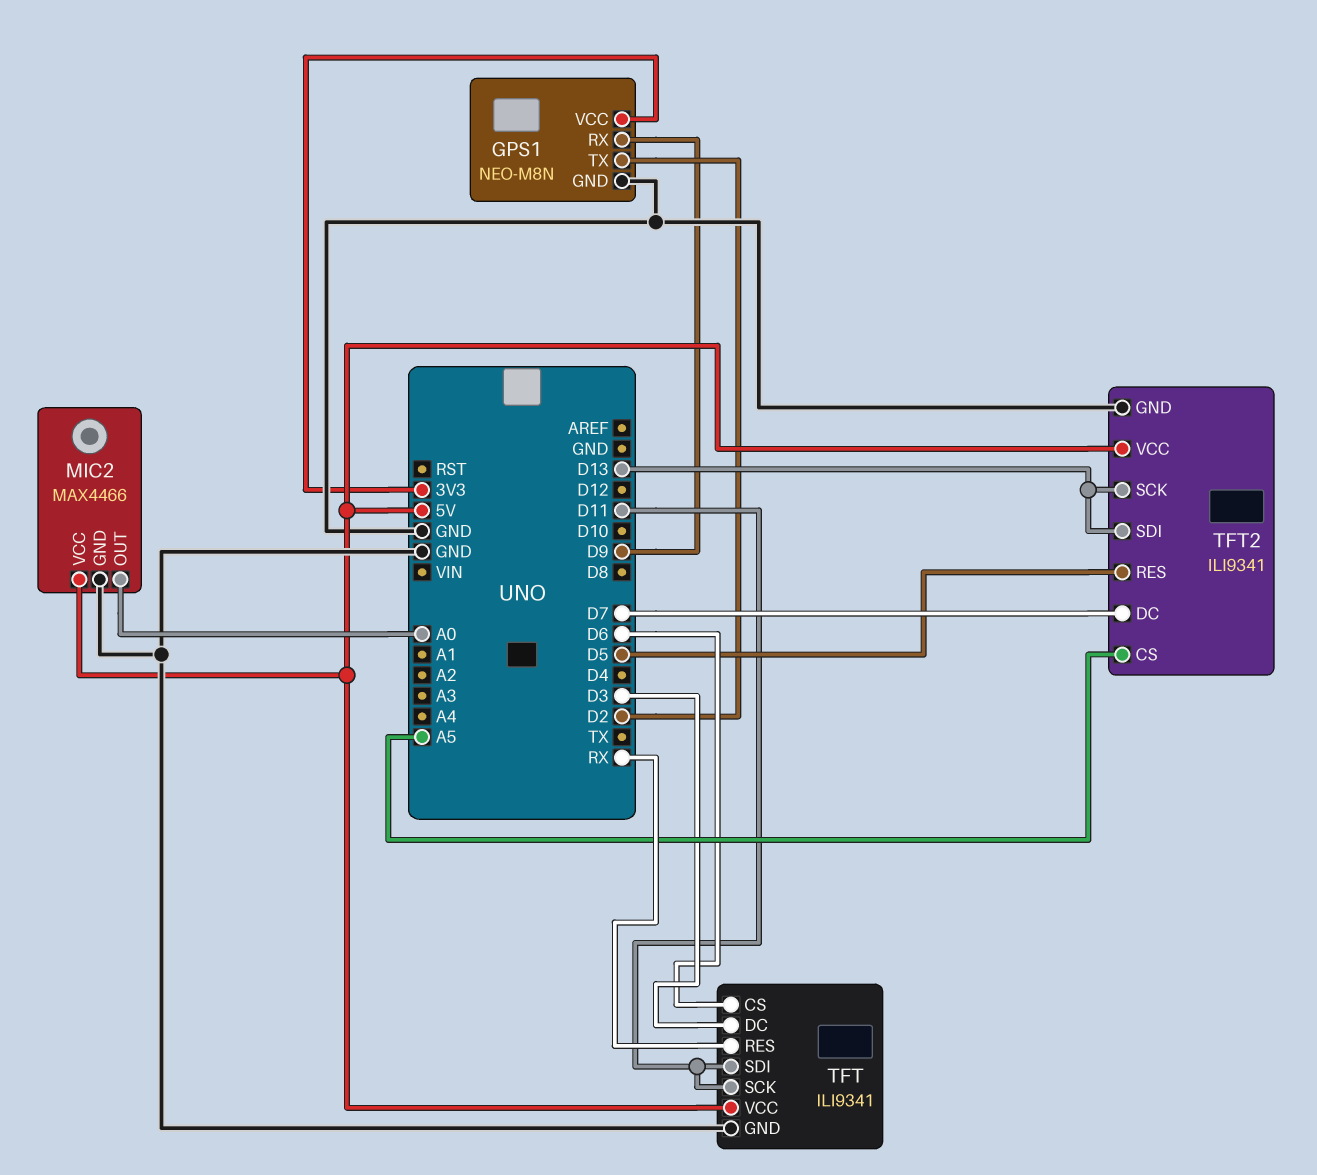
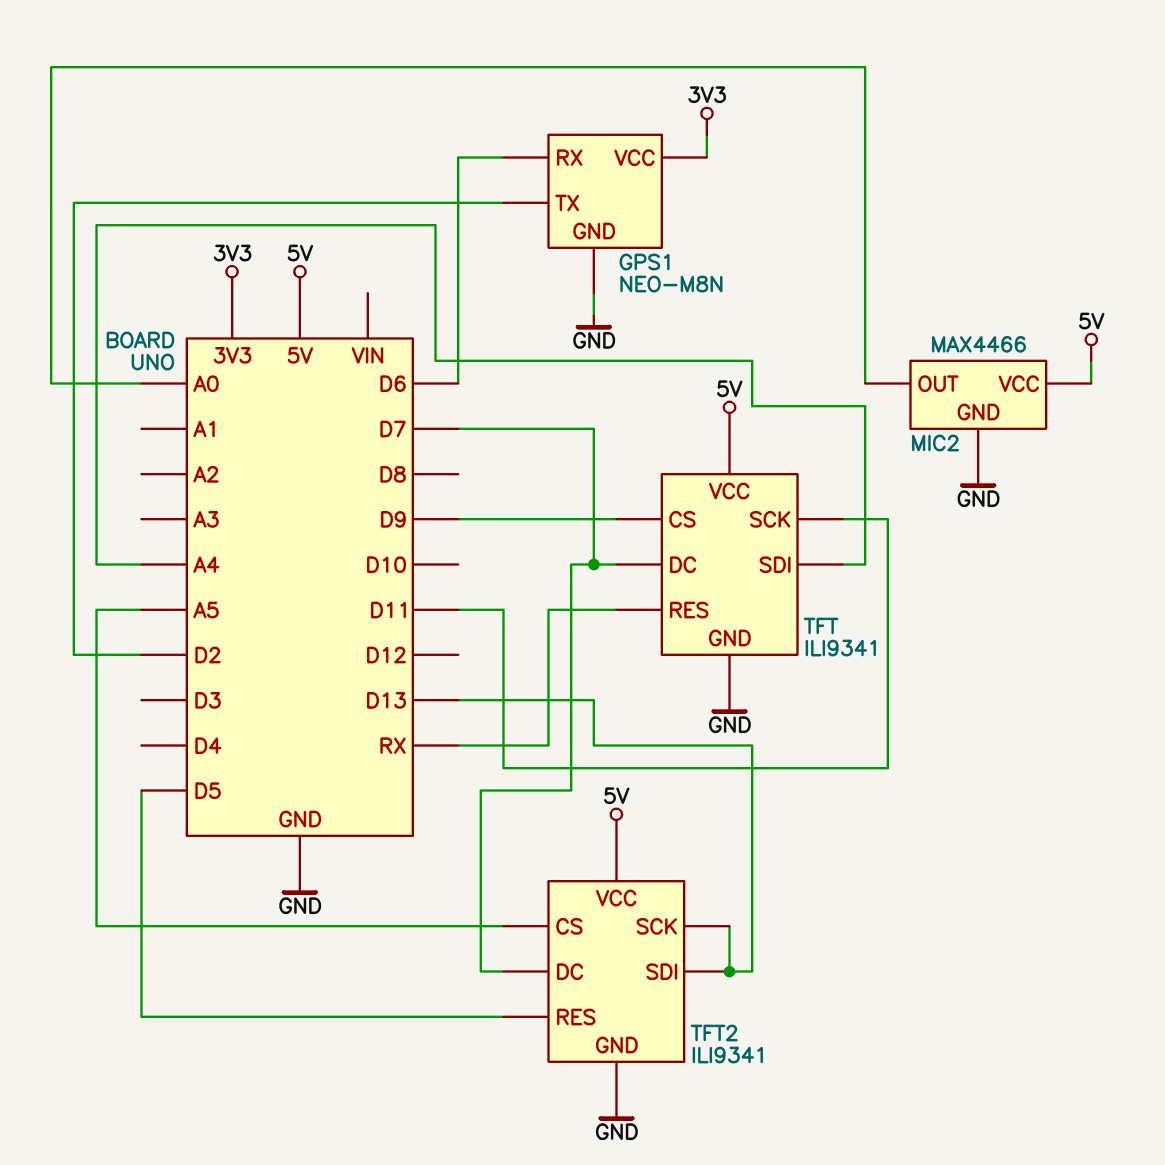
GPS1 pin RX: D9 -> D6
TFT pin CS: D6 -> D9
TFT pin DC: D3 -> D7
TFT pin SDI: D11 -> A4

